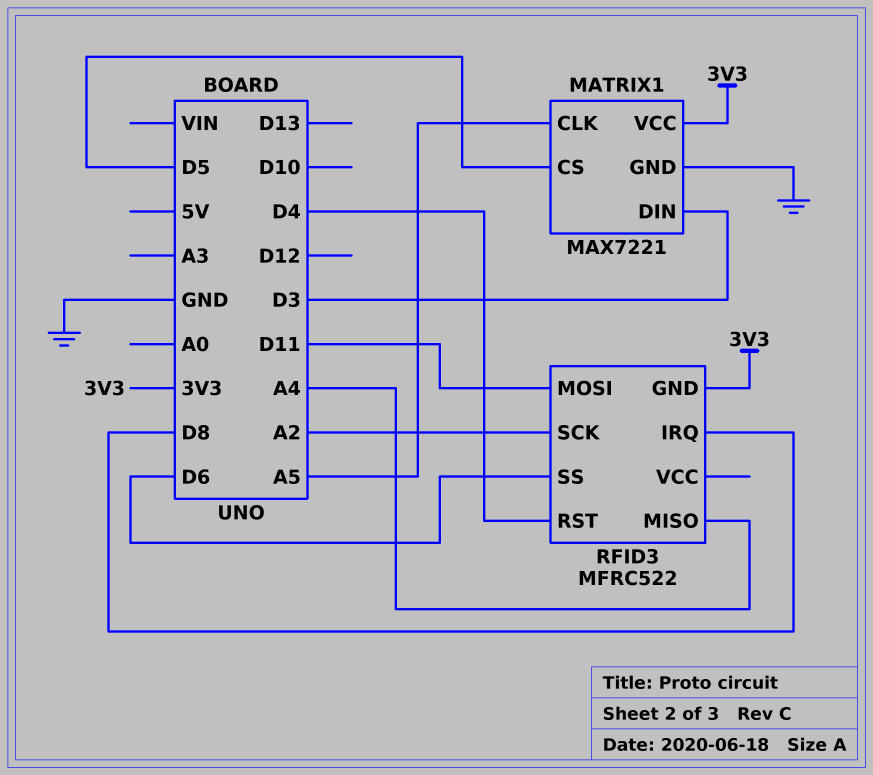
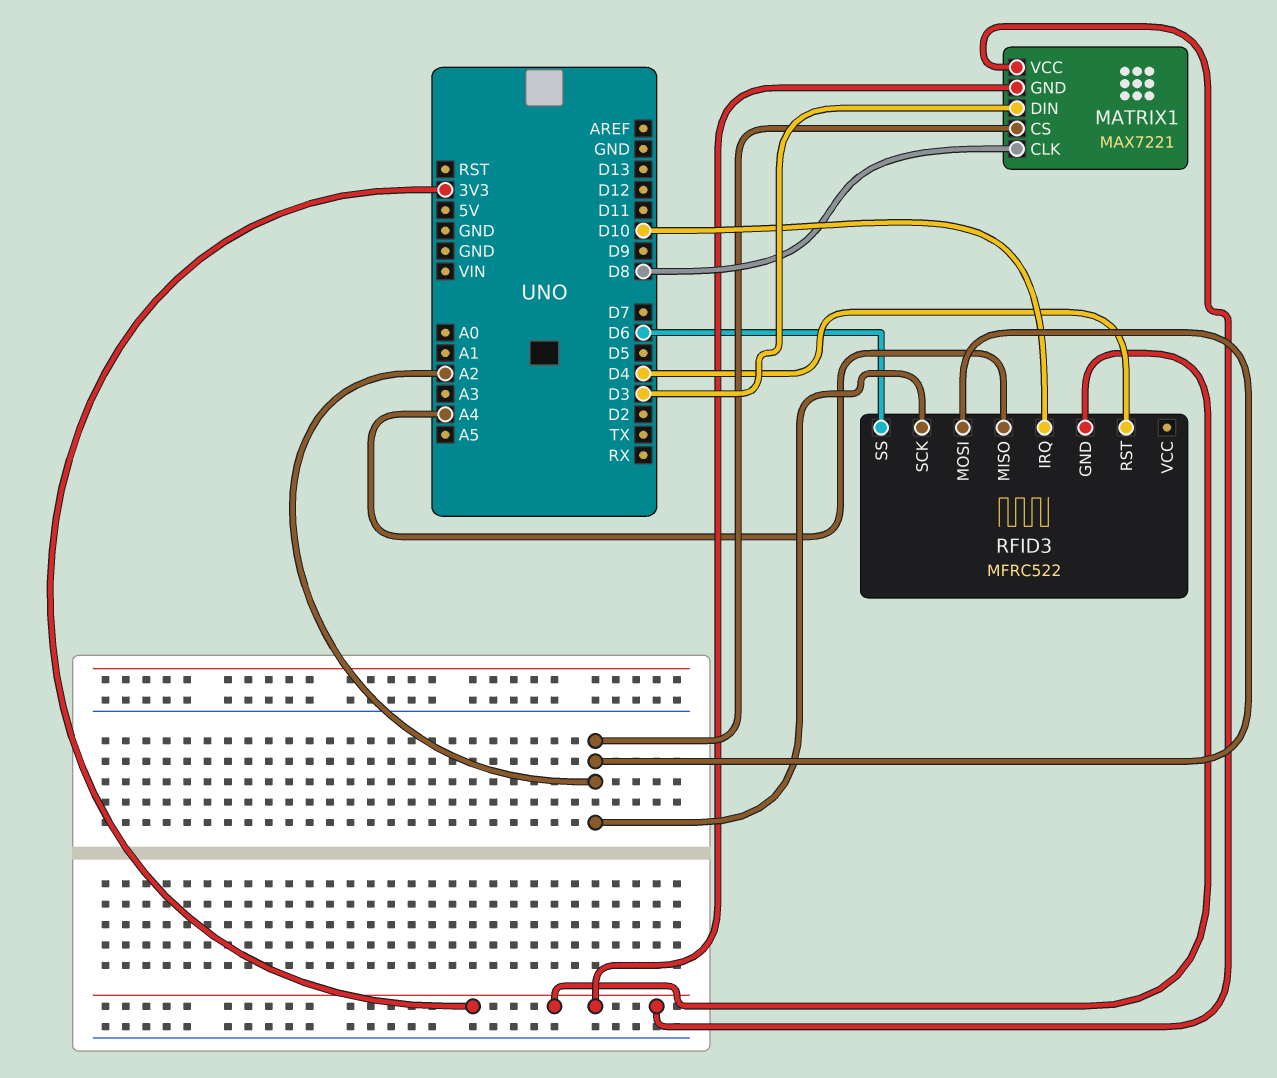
MATRIX1 pin CLK: A5 -> D8
MATRIX1 pin CS: D5 -> A2
MATRIX1 pin GND: GND -> 3V3
RFID3 pin IRQ: D8 -> D10
RFID3 pin MOSI: D11 -> A2

